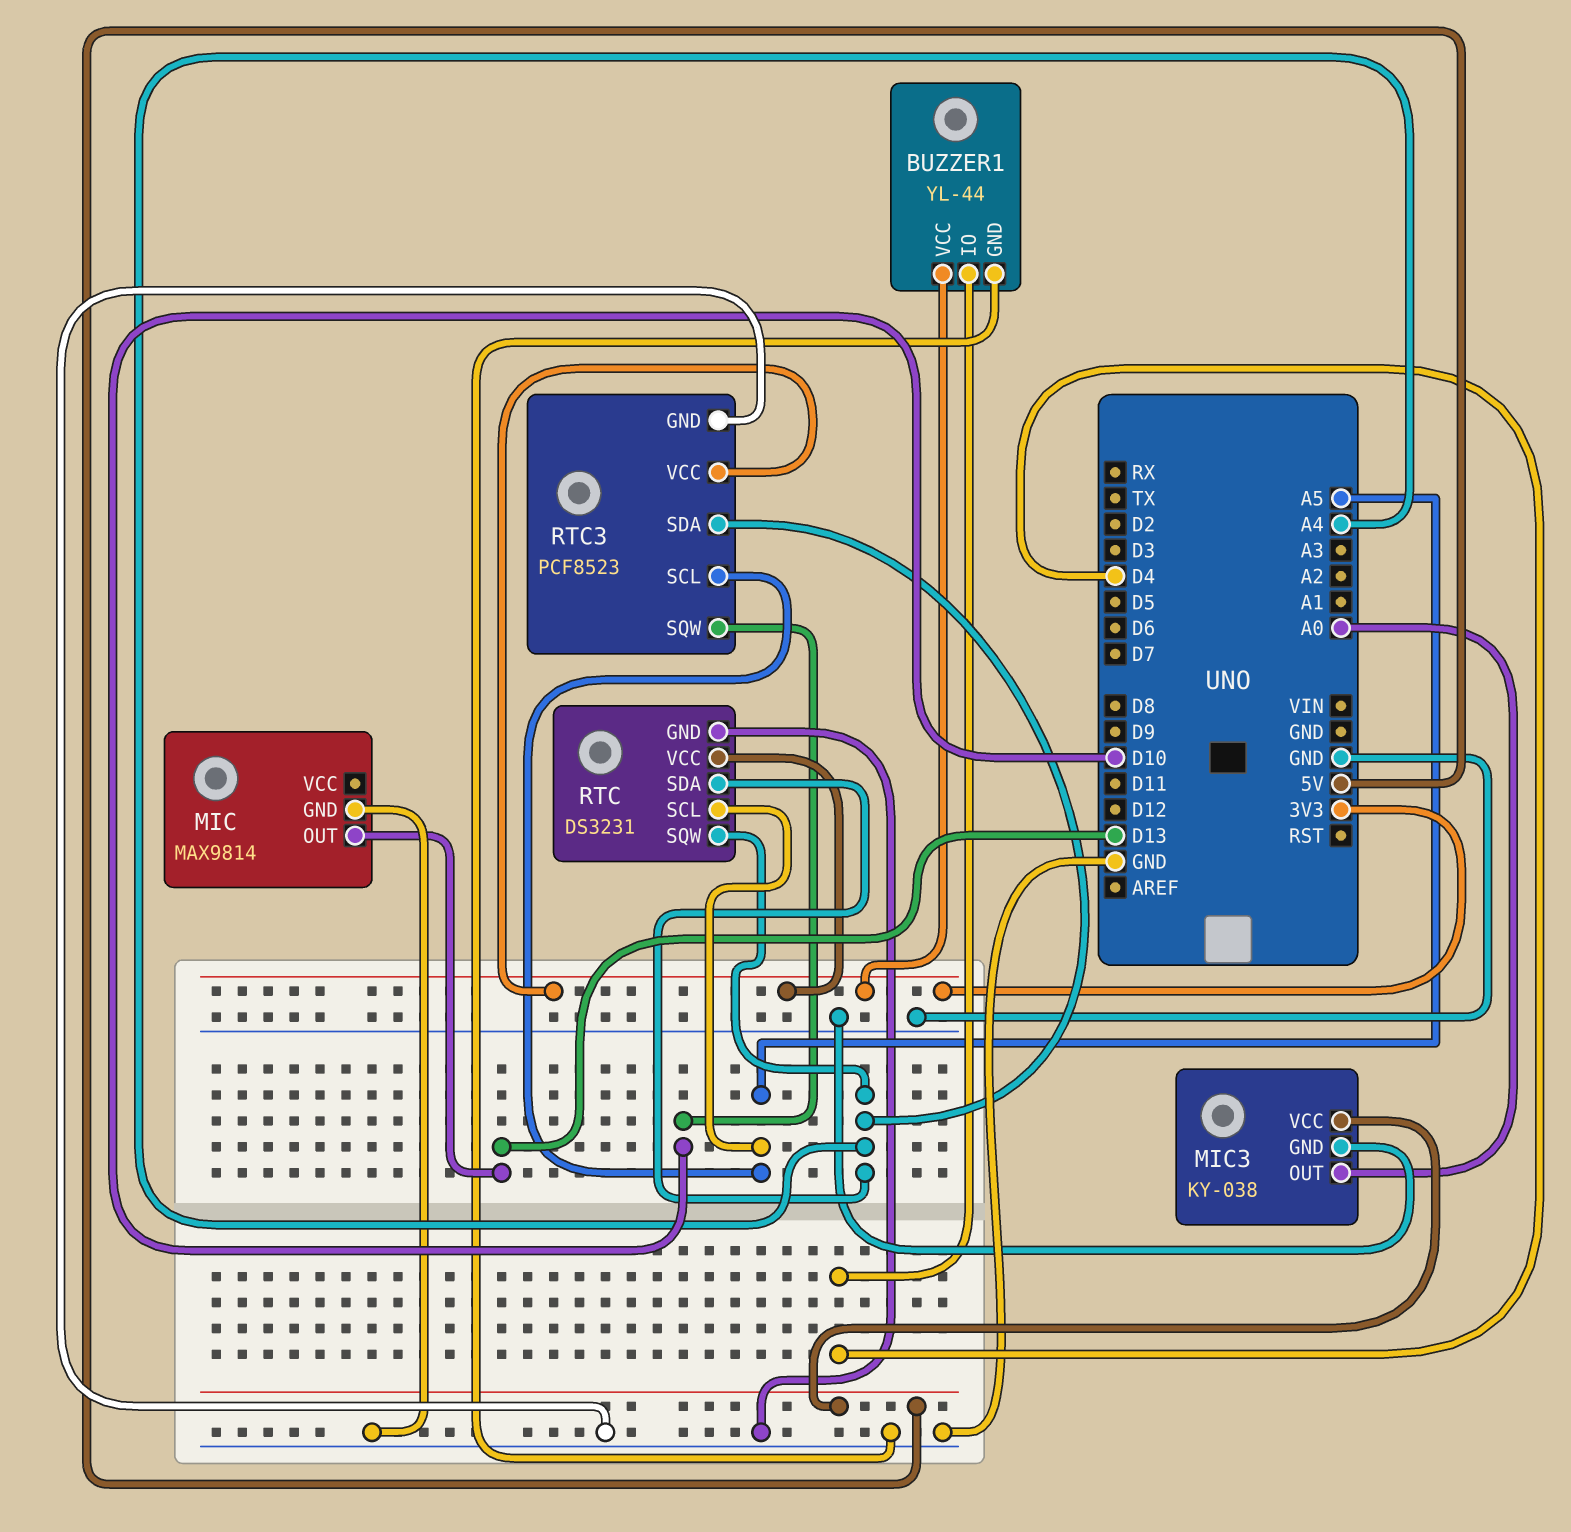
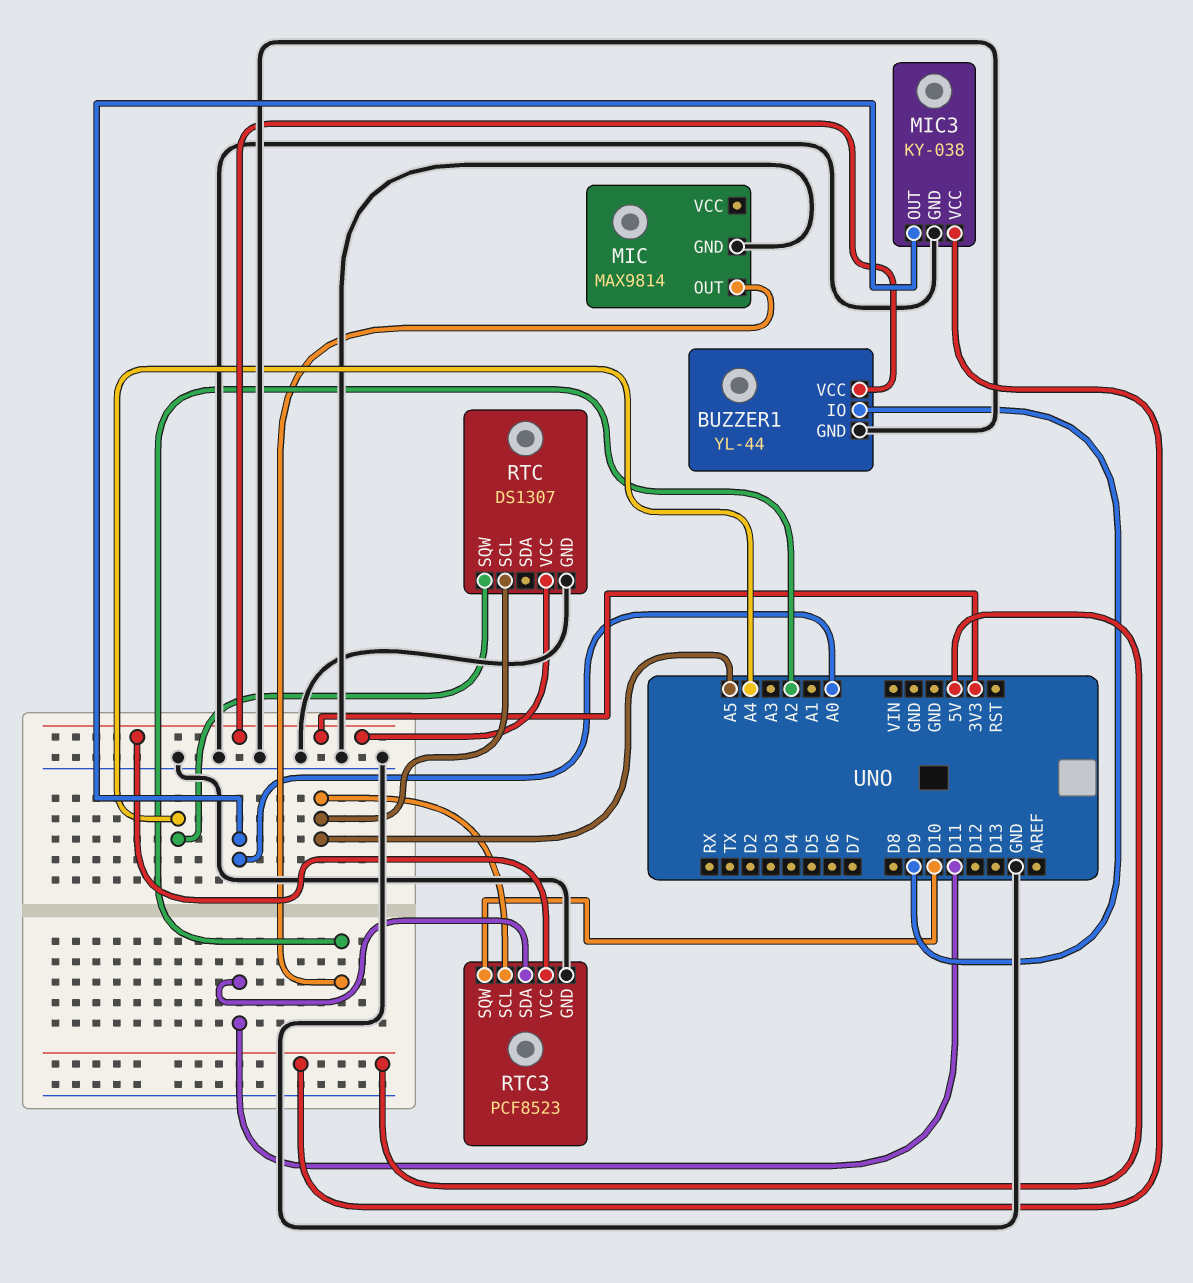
BUZZER1 pin IO: D4 -> D9
MIC pin OUT: D13 -> A2
RTC: DS3231 -> DS1307
RTC pin SDA: A4 -> none
RTC3 pin SDA: A4 -> D11

